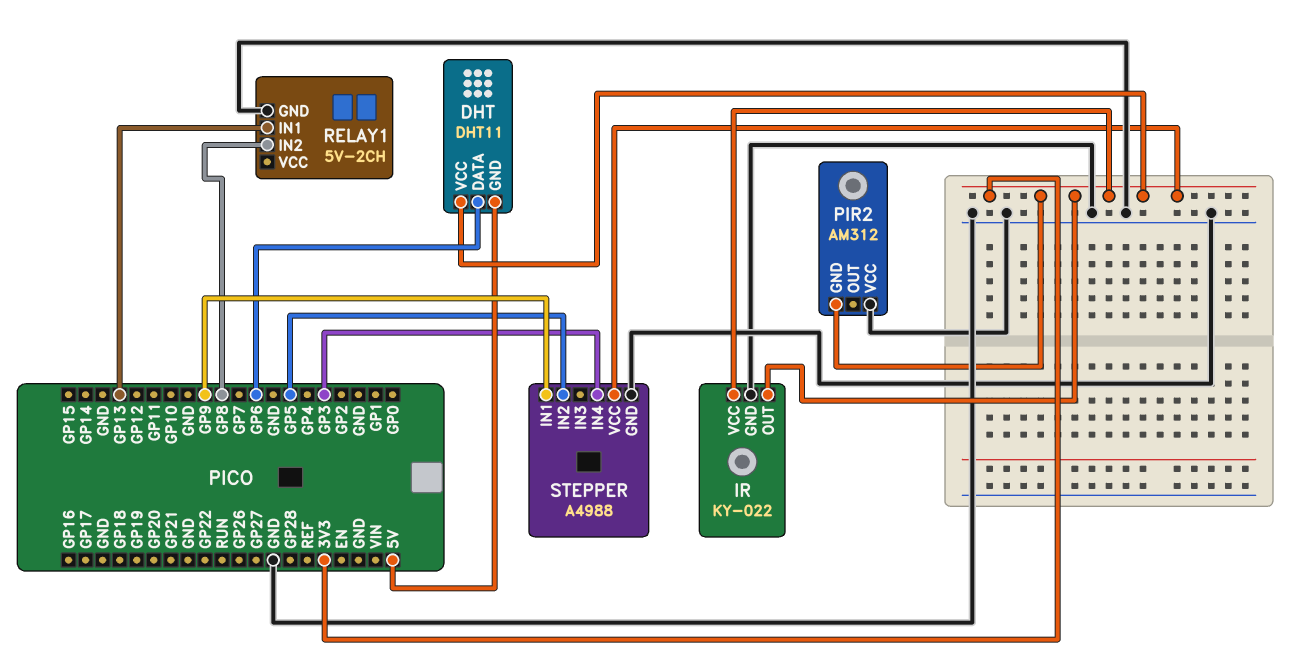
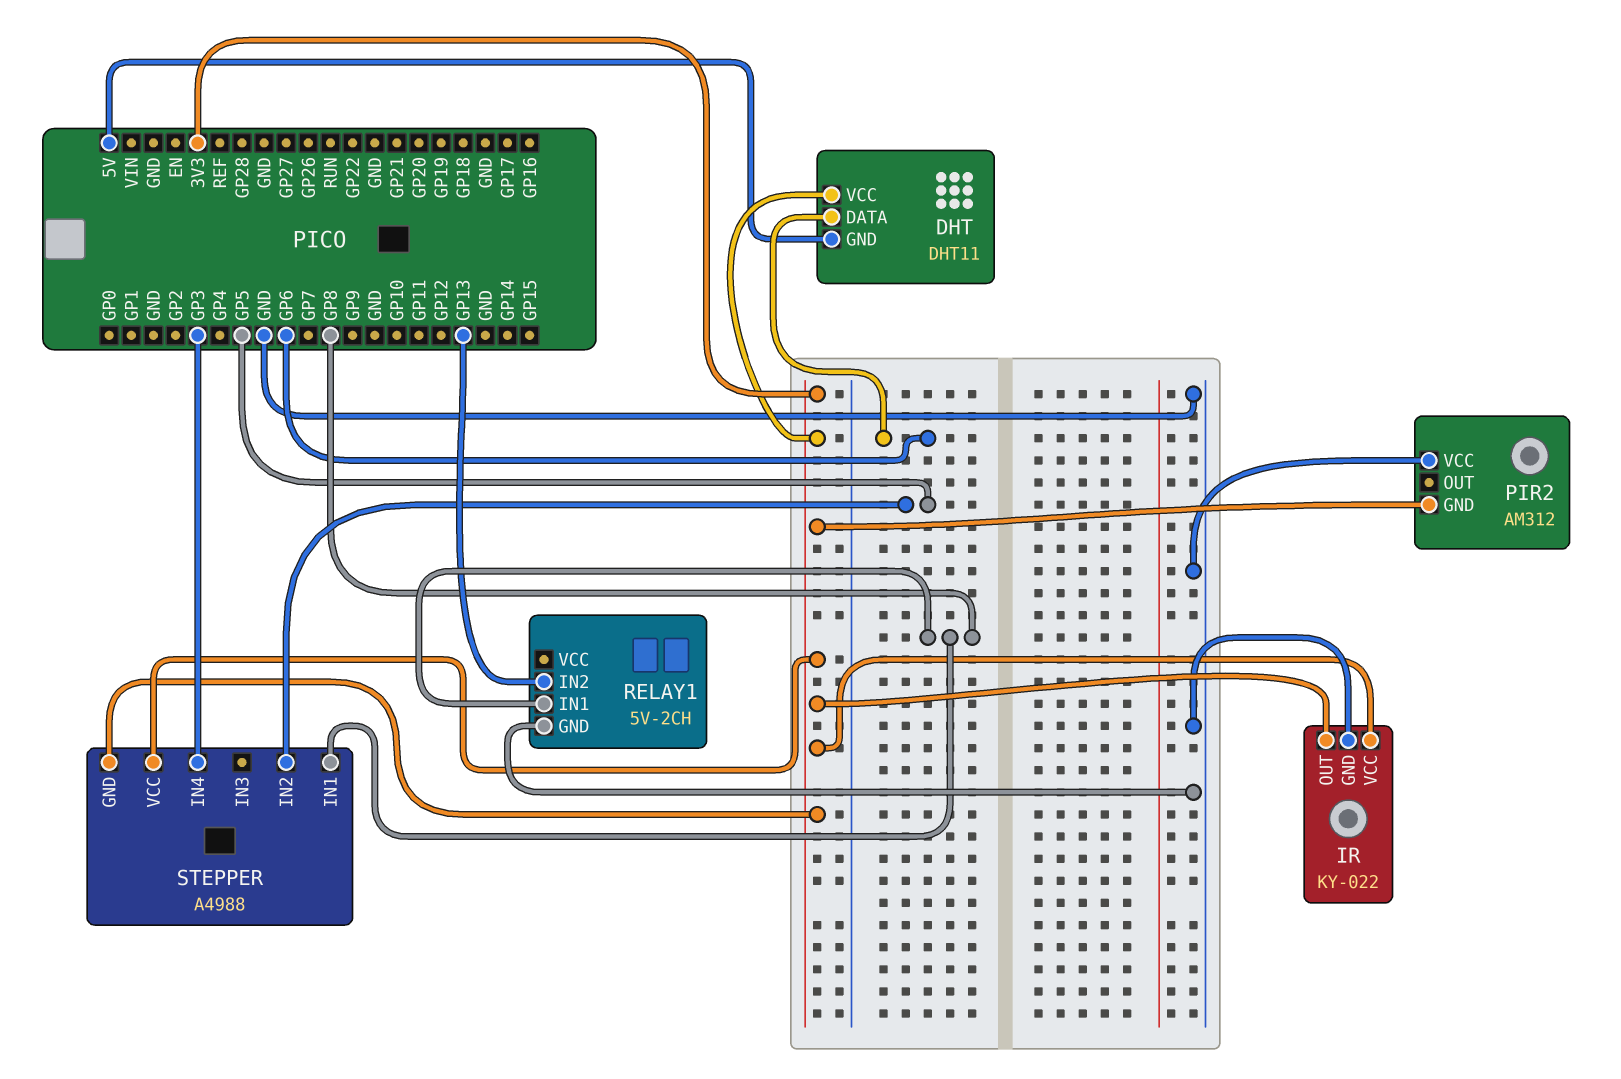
RELAY1 pin IN1: GP13 -> GP8
RELAY1 pin IN2: GP8 -> GP13
STEPPER pin GND: GND -> 3V3
STEPPER pin IN1: GP9 -> GP8

